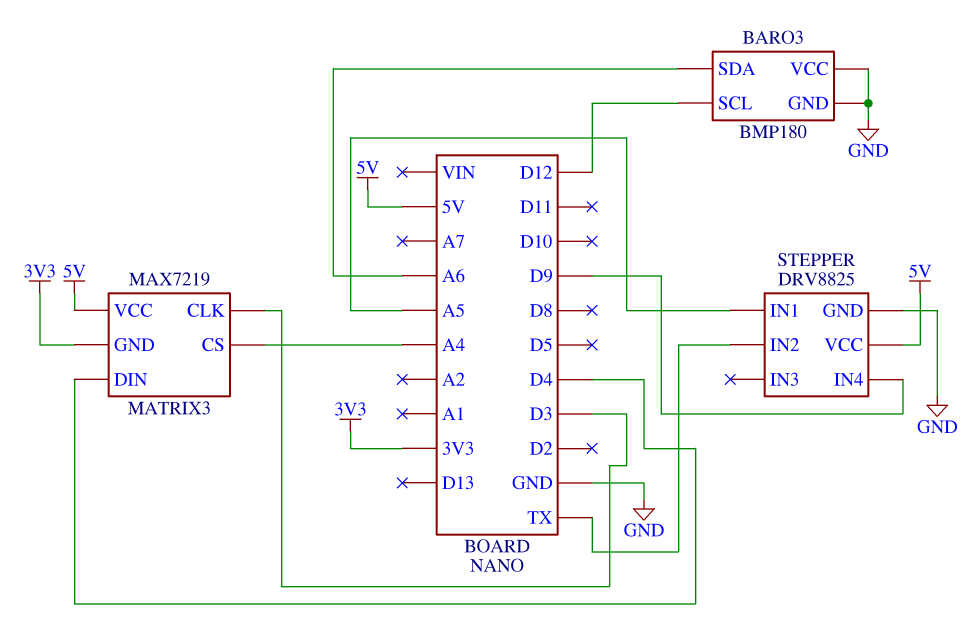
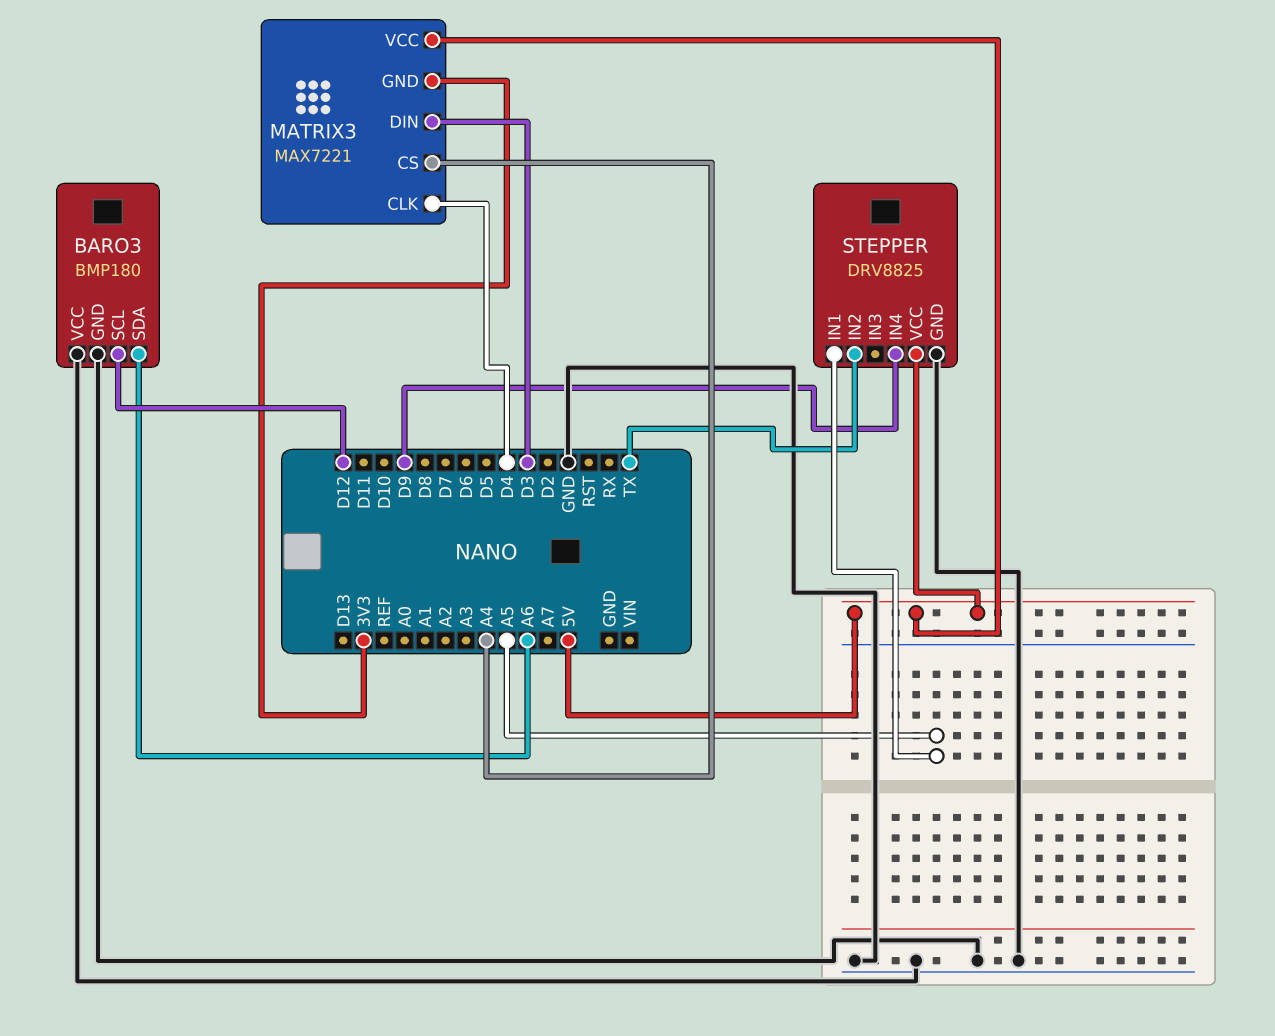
MATRIX3: MAX7219 -> MAX7221
MATRIX3 pin CLK: D3 -> D4
MATRIX3 pin DIN: D4 -> D3

